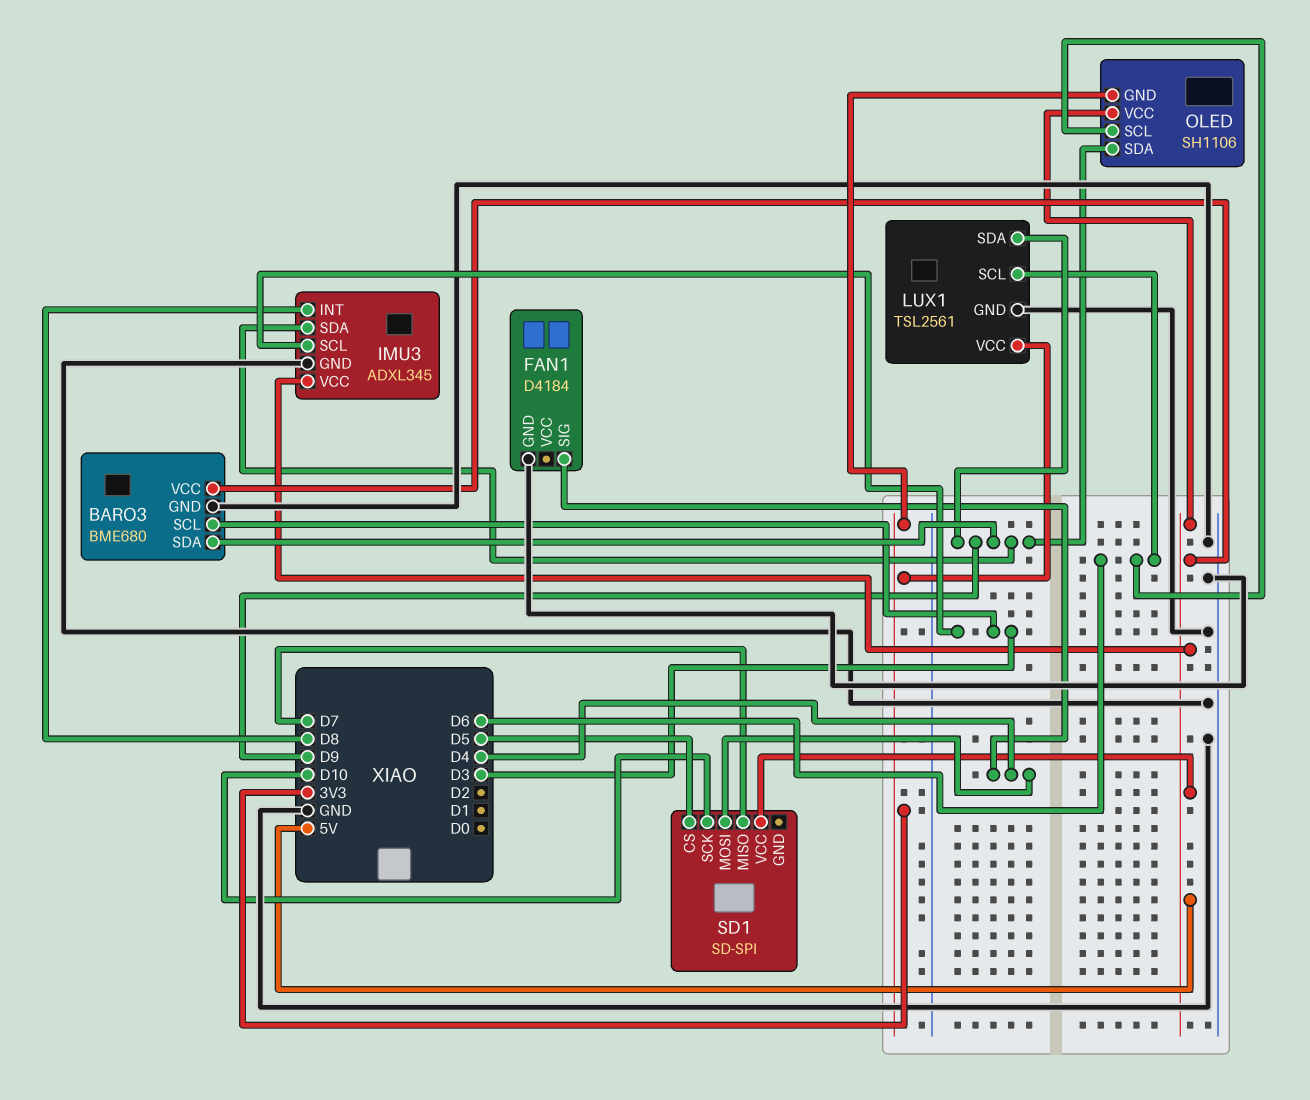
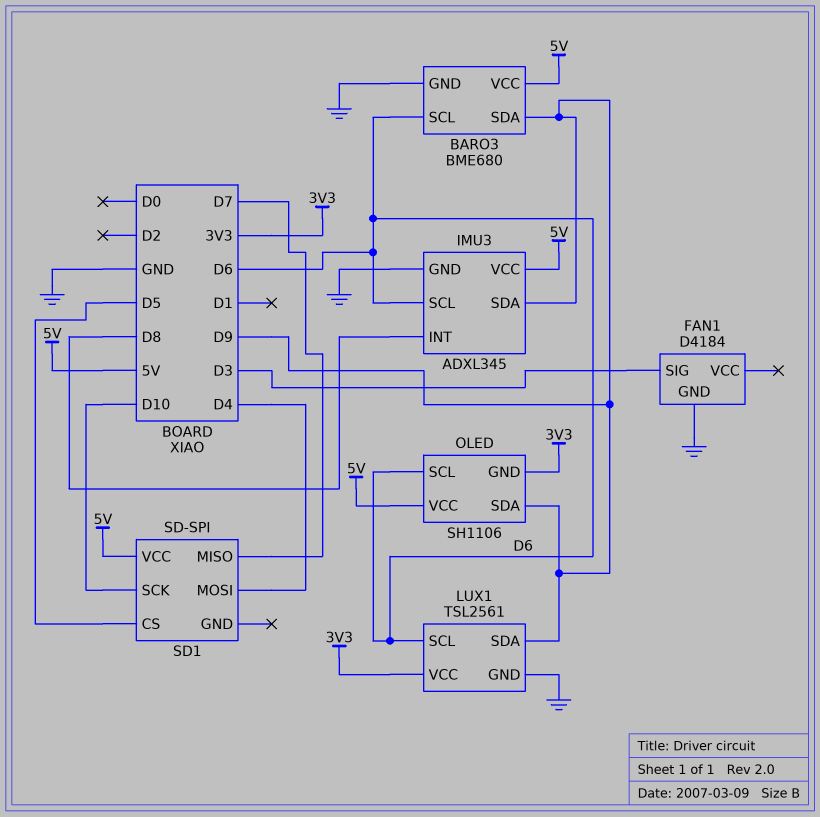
BARO3 pin SCL: D3 -> D6
FAN1 pin SIG: D4 -> D3
IMU3 pin SCL: D3 -> D6

